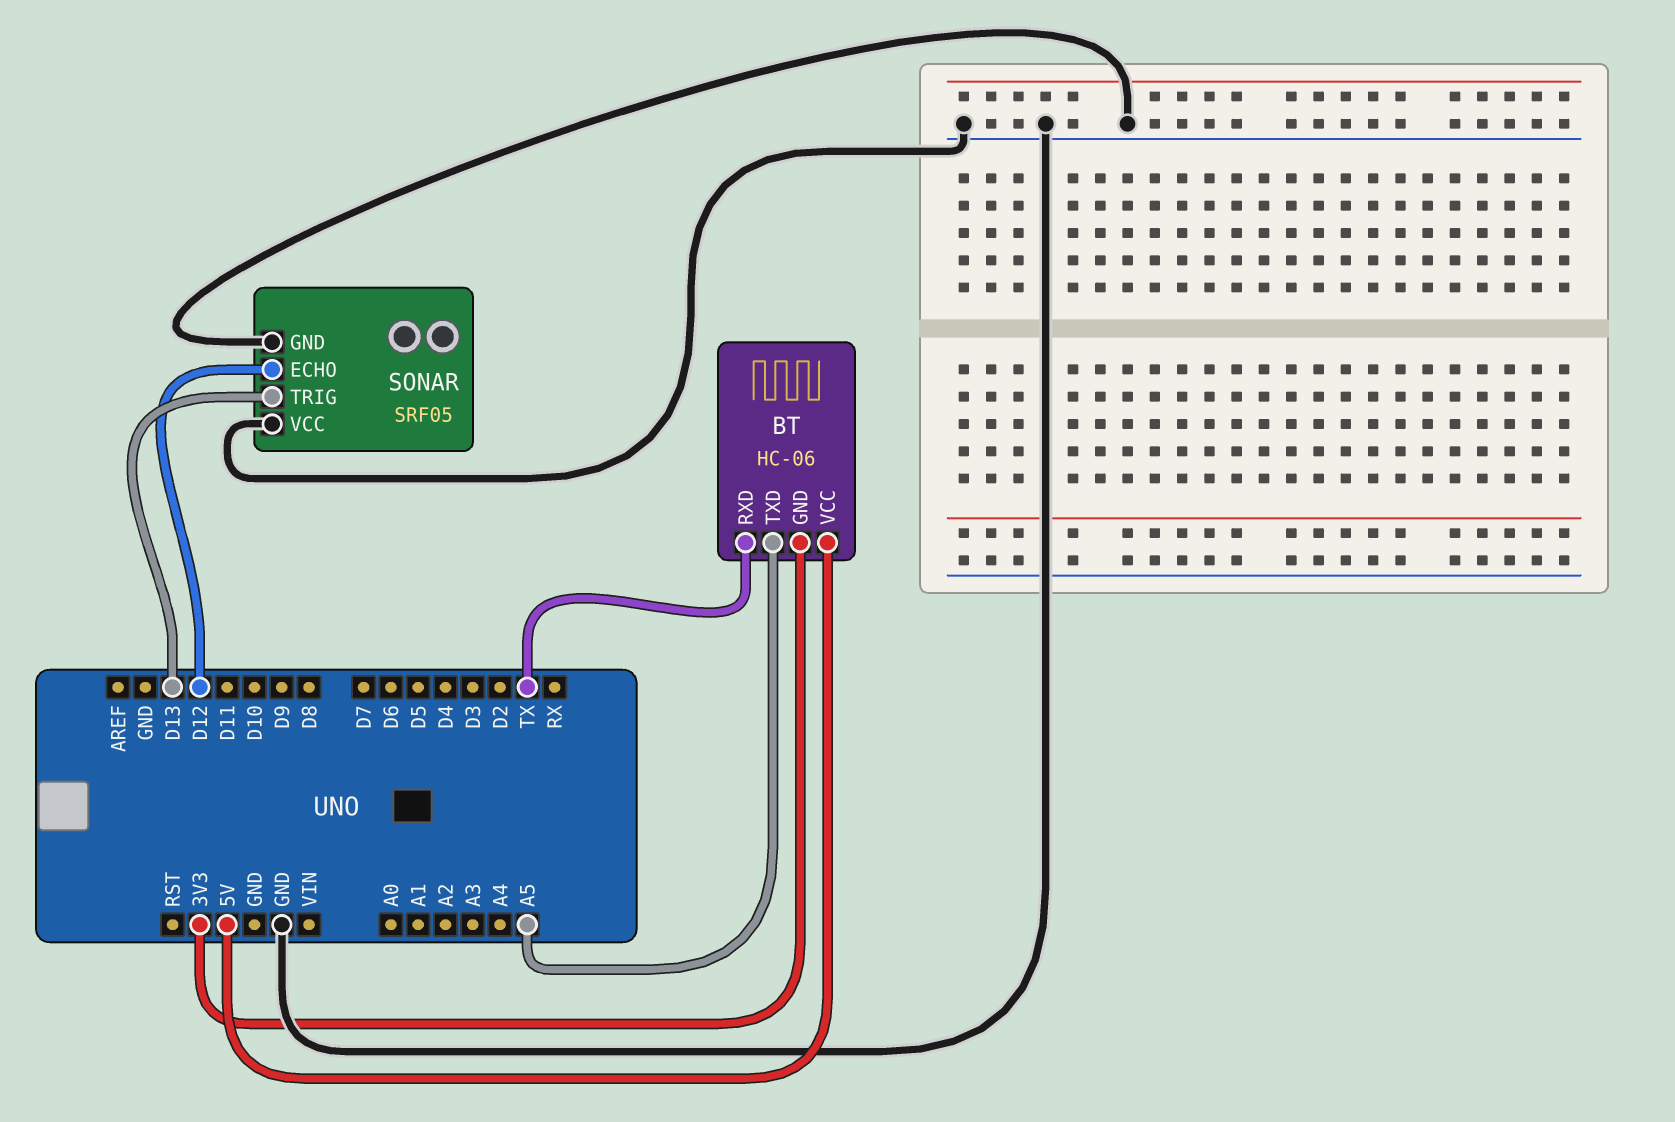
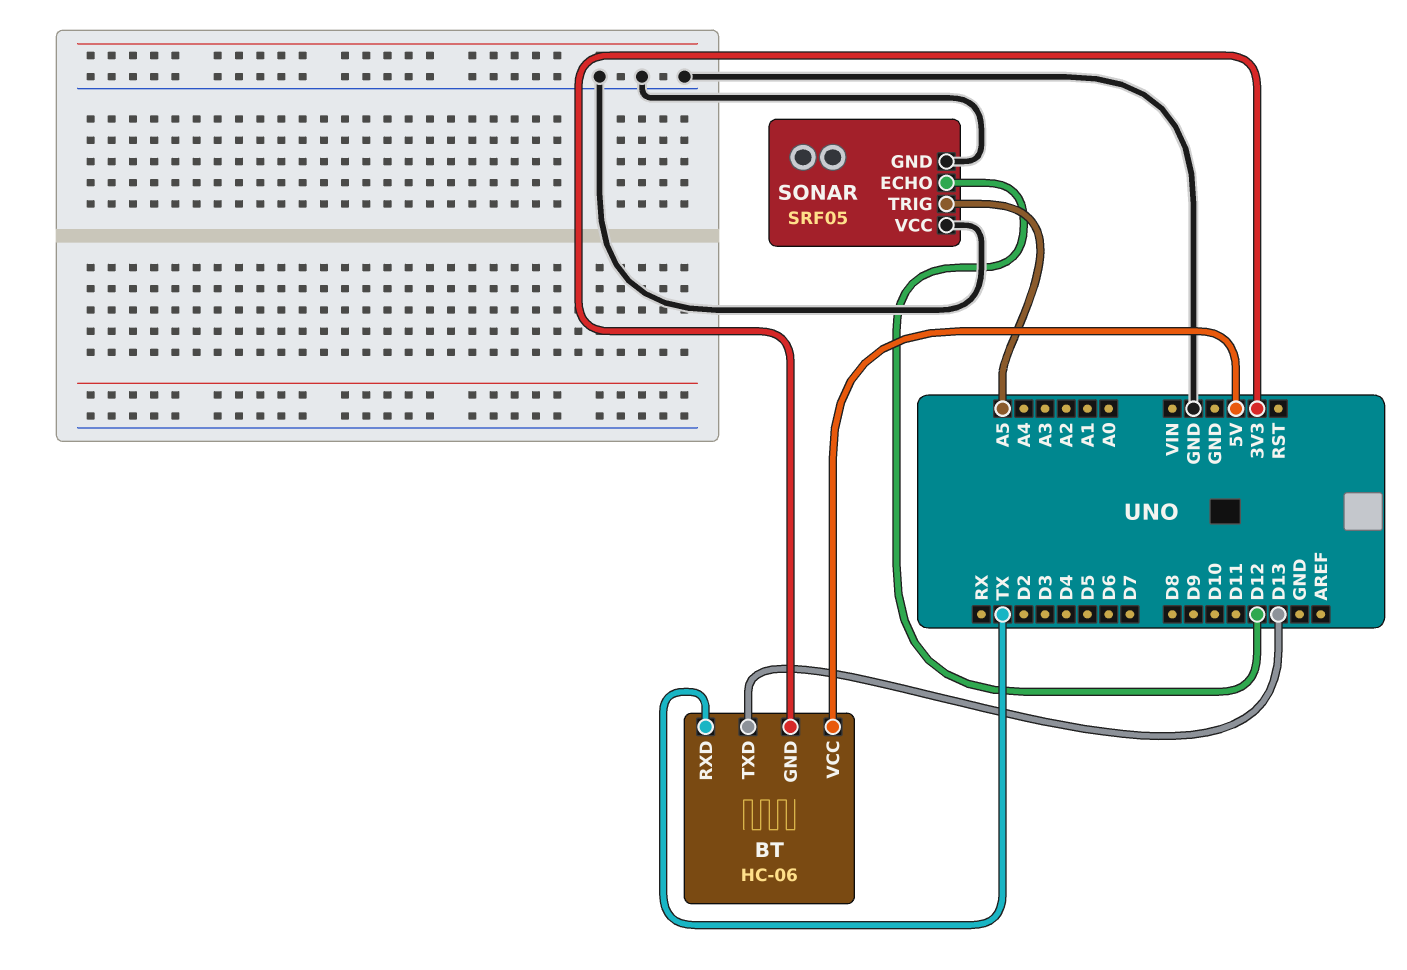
BT pin TXD: A5 -> D13
SONAR pin TRIG: D13 -> A5

